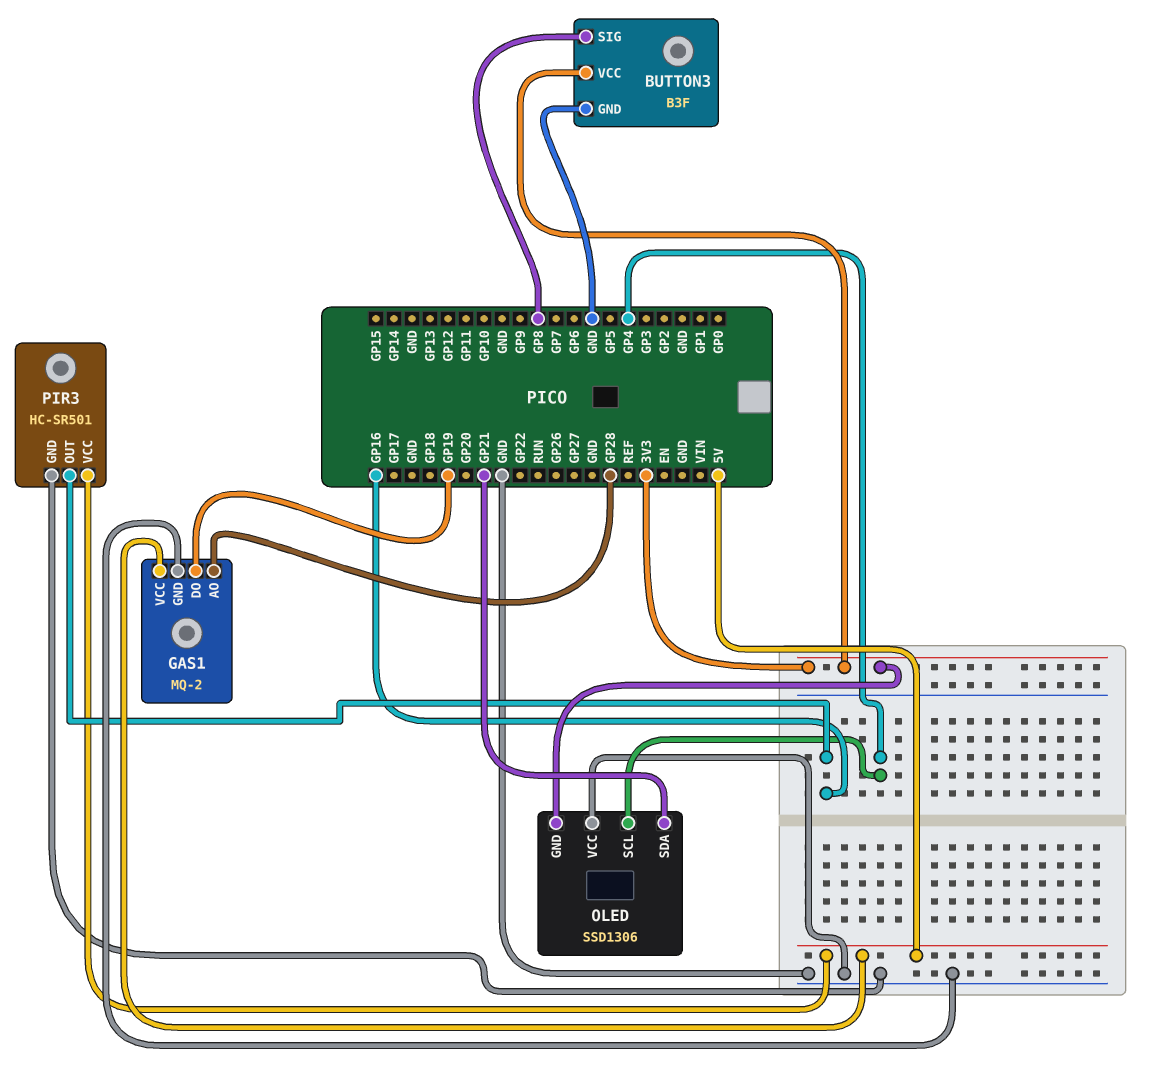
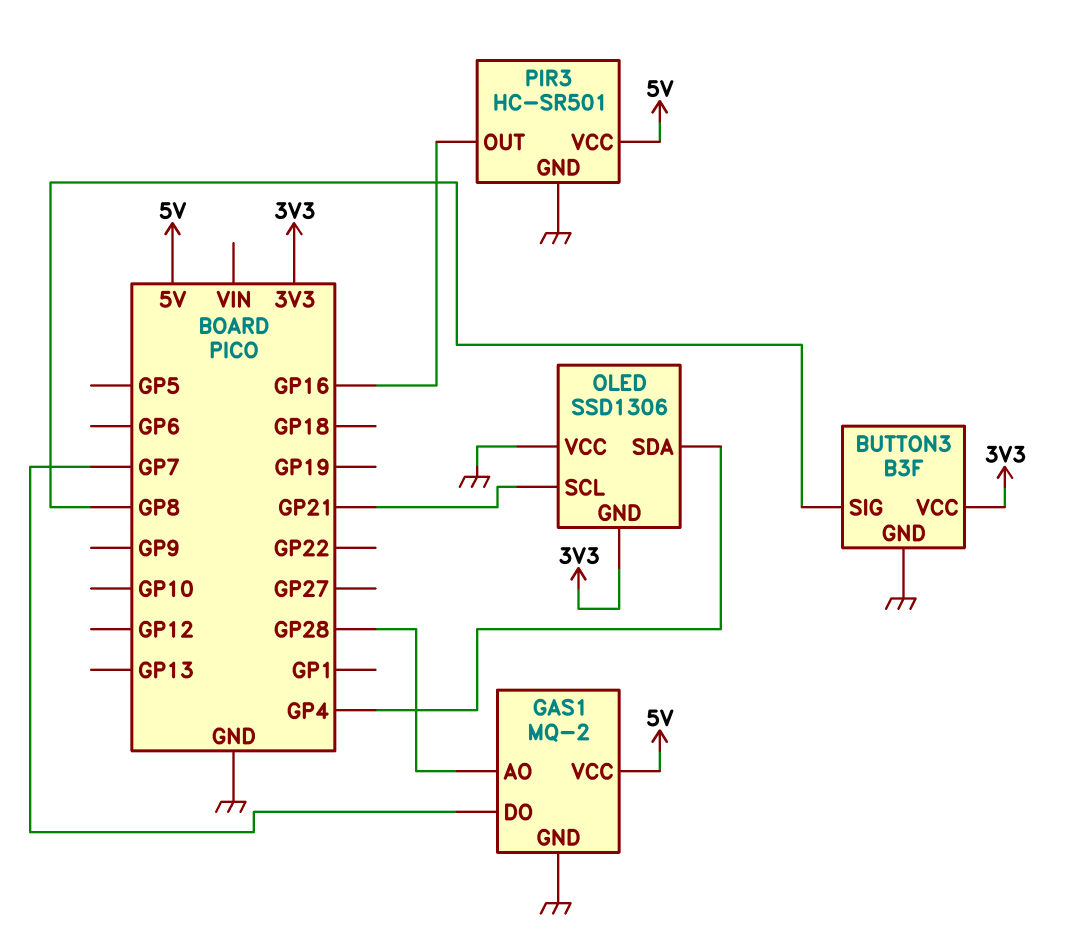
GAS1 pin DO: GP19 -> GP7
OLED pin SCL: GP4 -> GP21
OLED pin SDA: GP21 -> GP4

